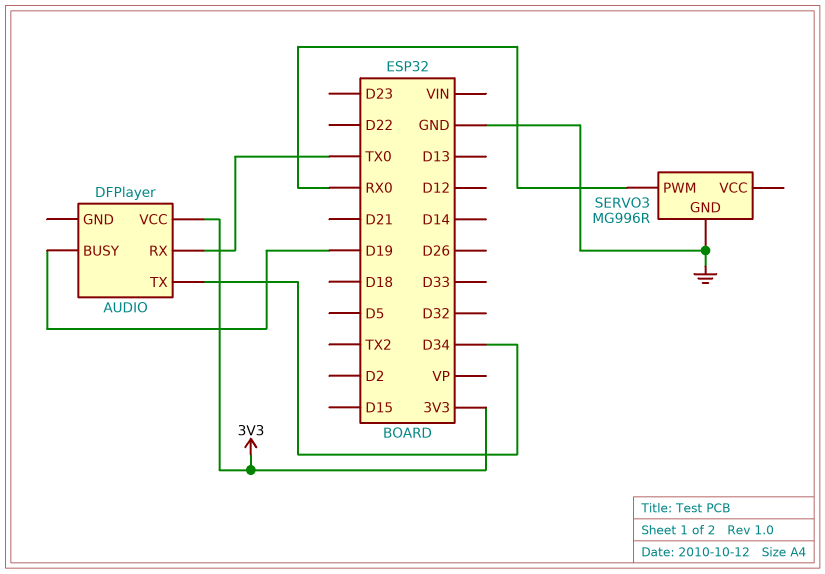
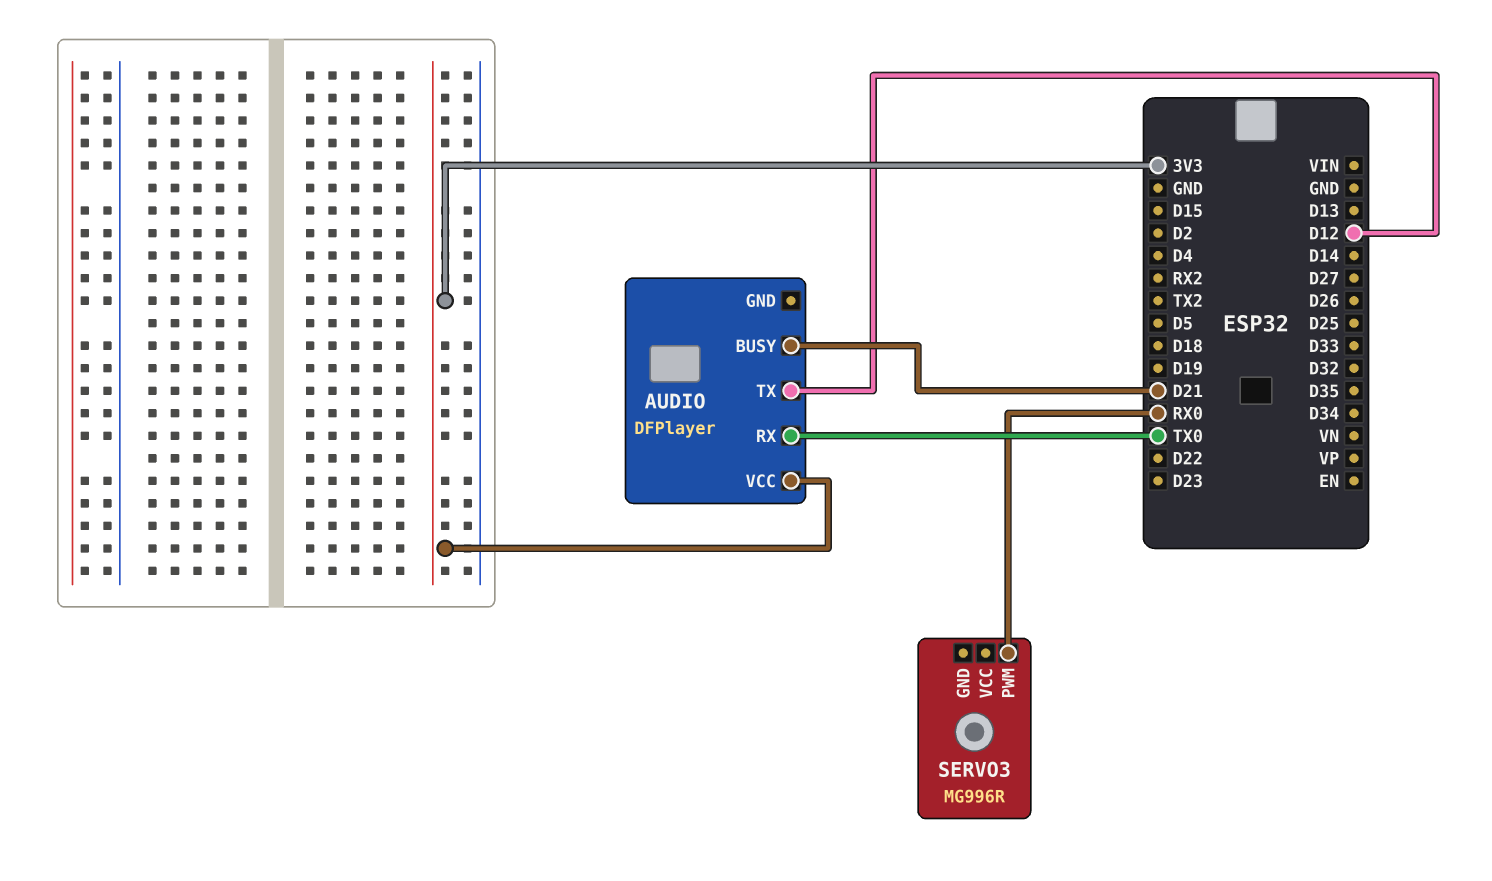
AUDIO pin BUSY: D19 -> D21
AUDIO pin TX: D34 -> D12
SERVO3 pin GND: GND -> none

